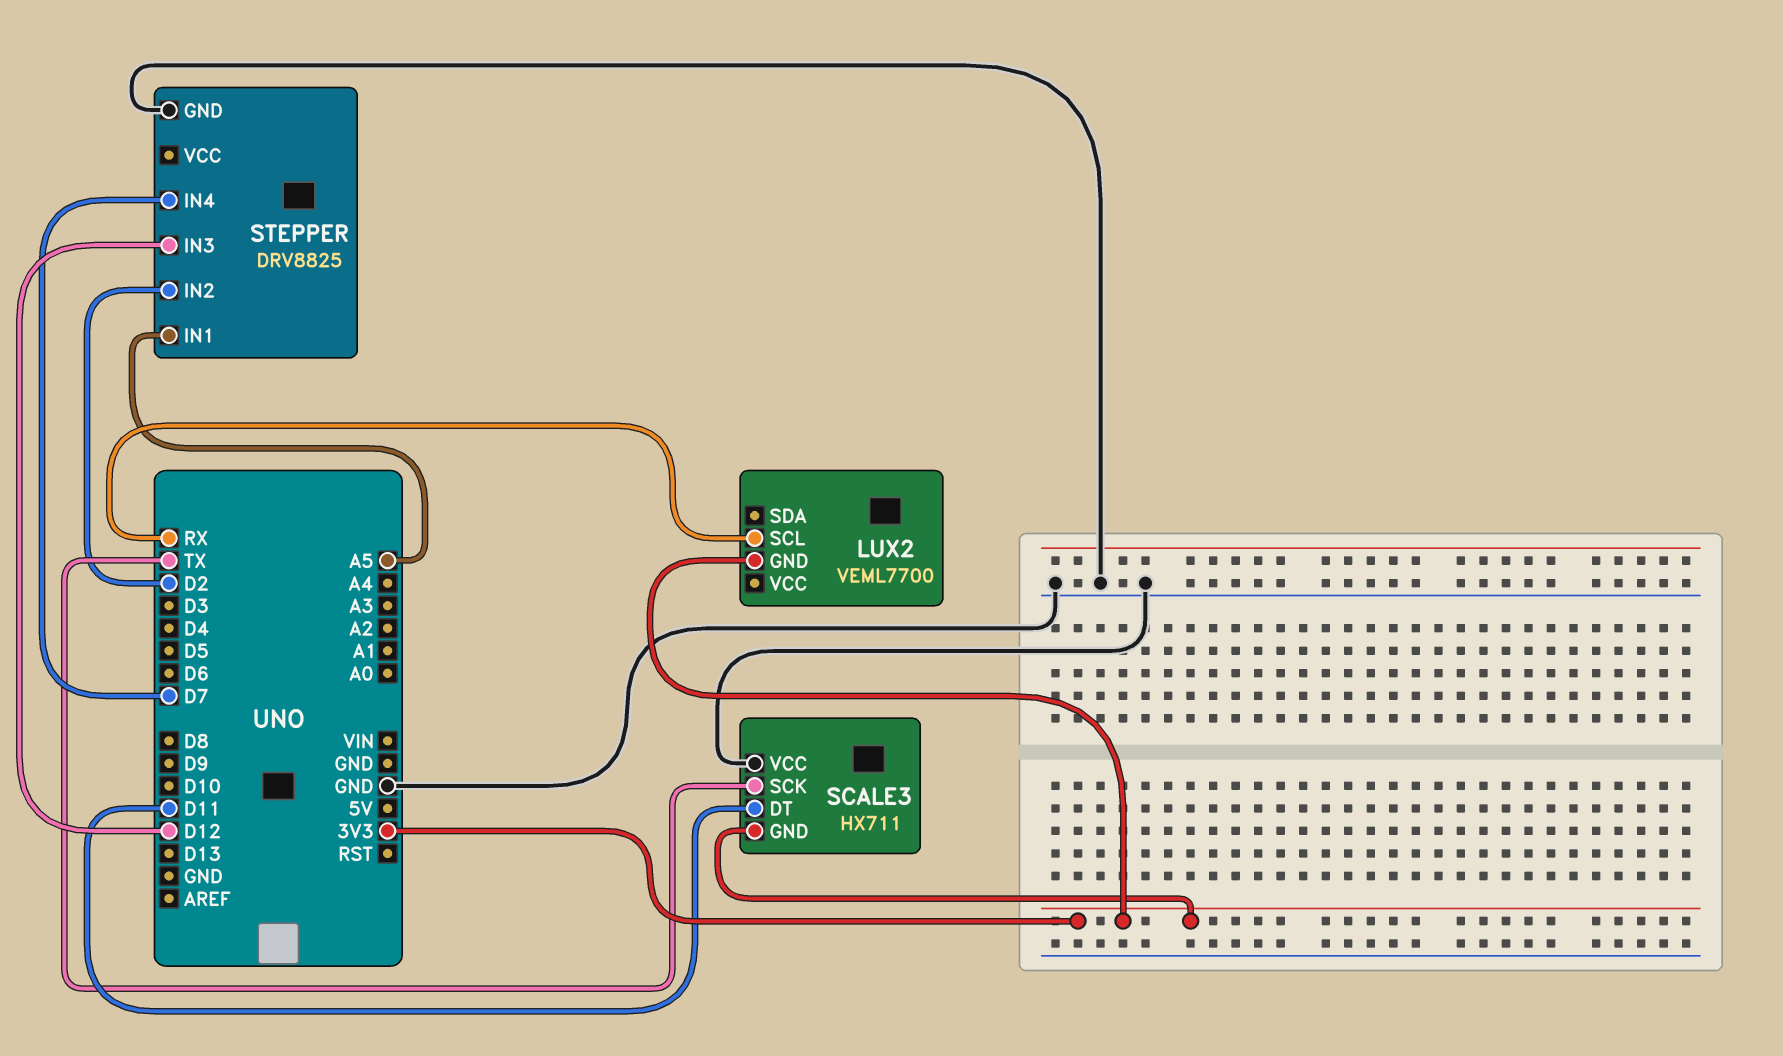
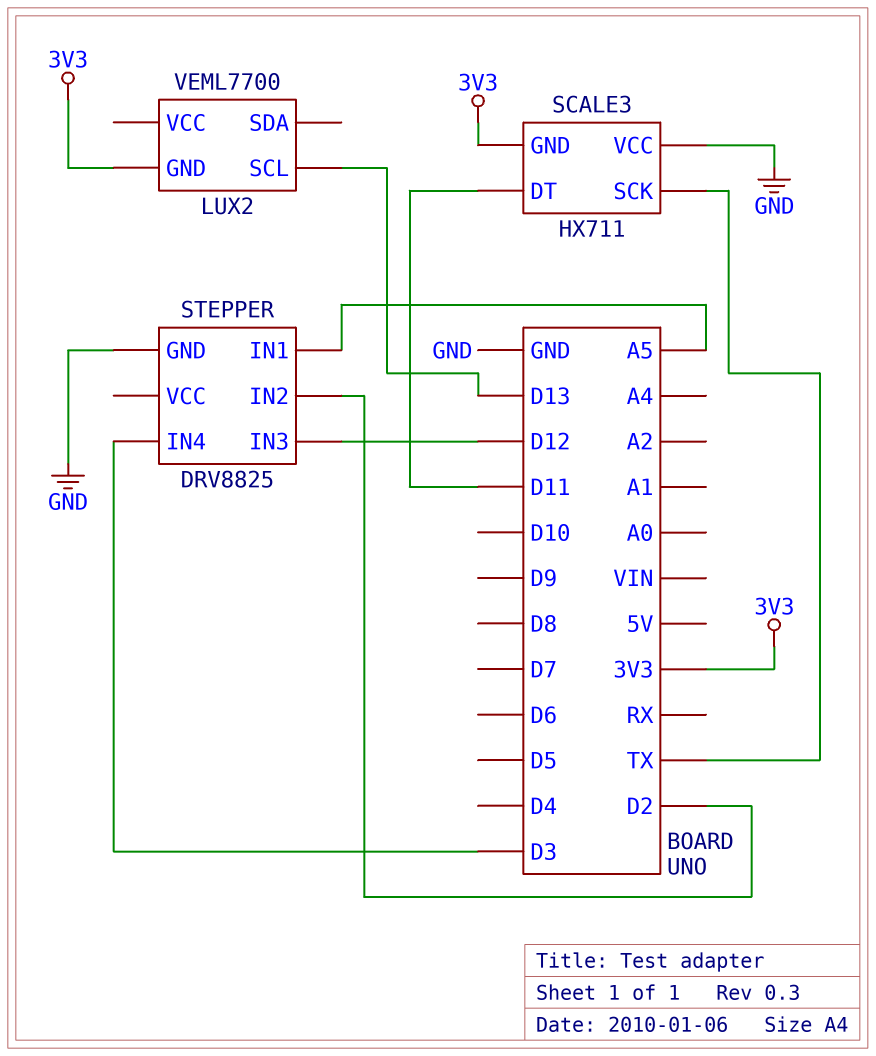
LUX2 pin SCL: RX -> D13
STEPPER pin IN4: D7 -> D3

